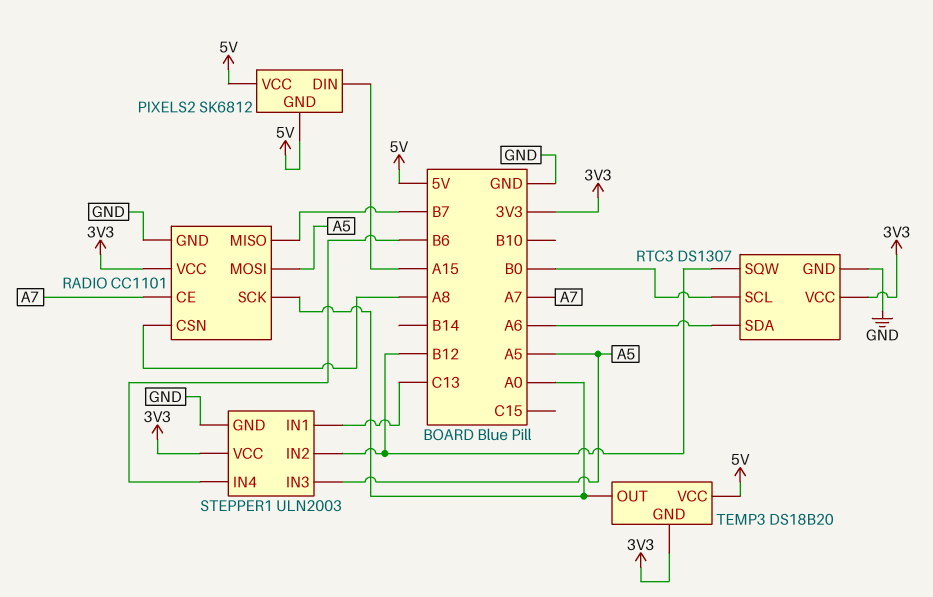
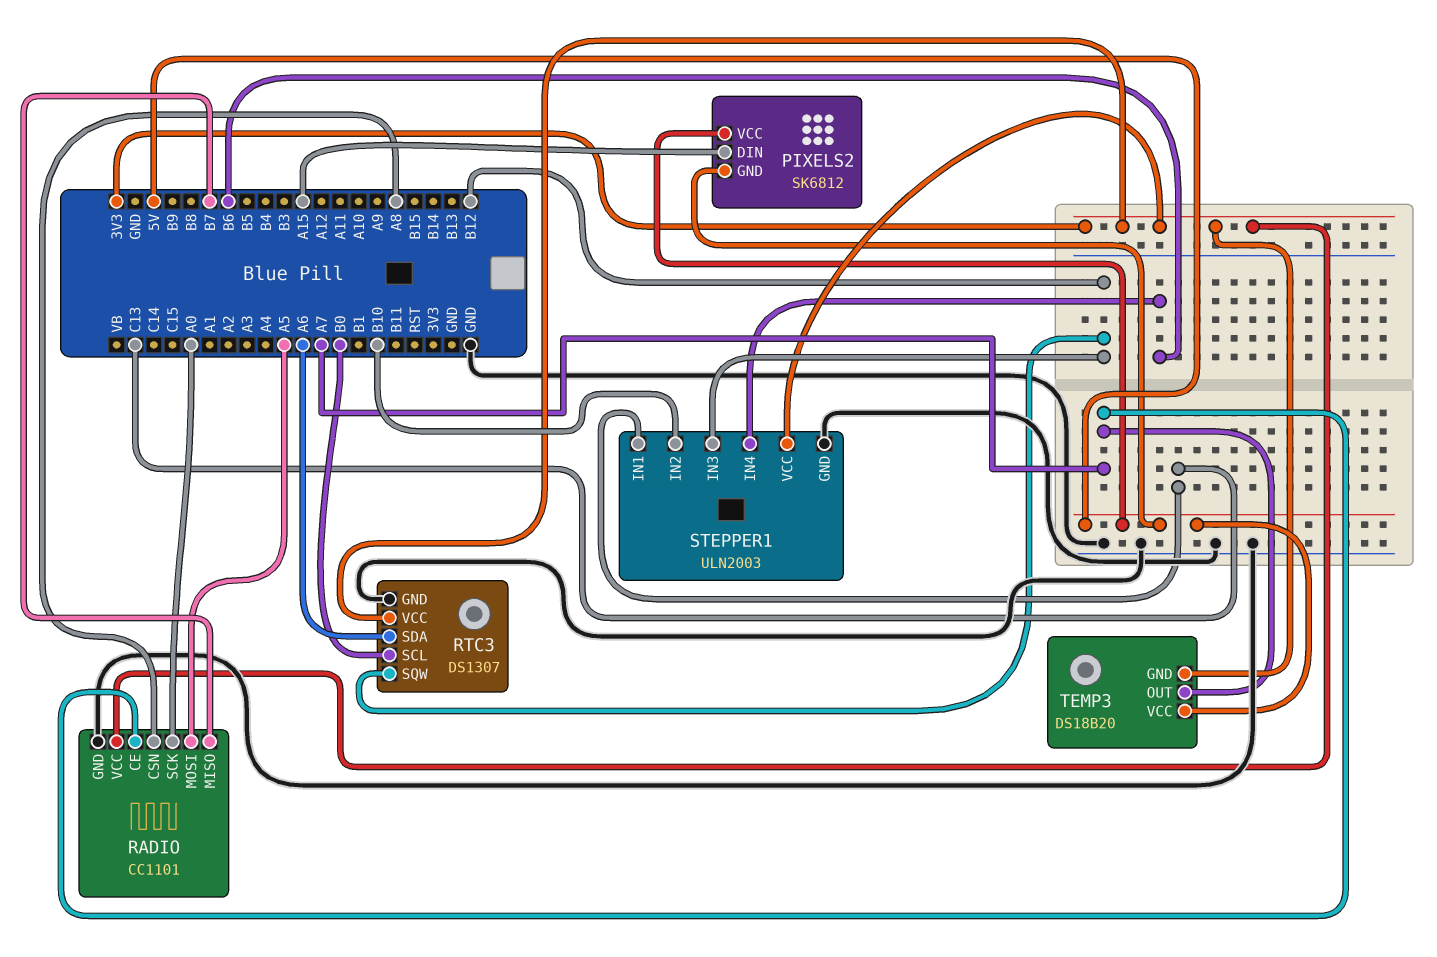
STEPPER1 pin IN2: B12 -> B10
STEPPER1 pin IN3: A5 -> B12
TEMP3 pin OUT: A0 -> A7

